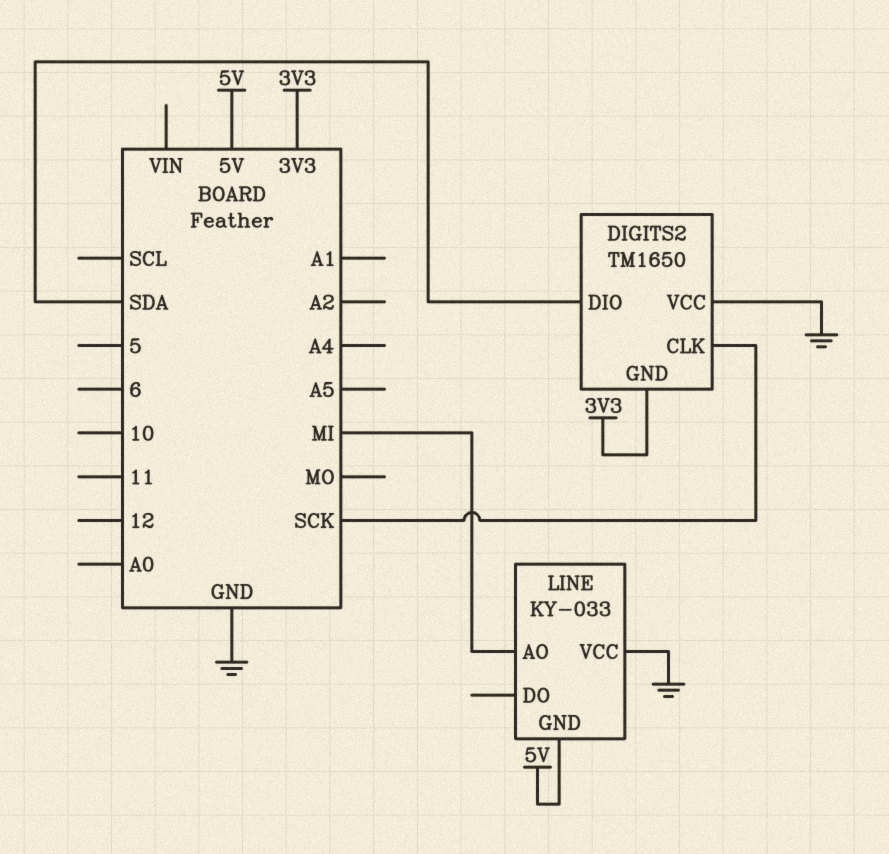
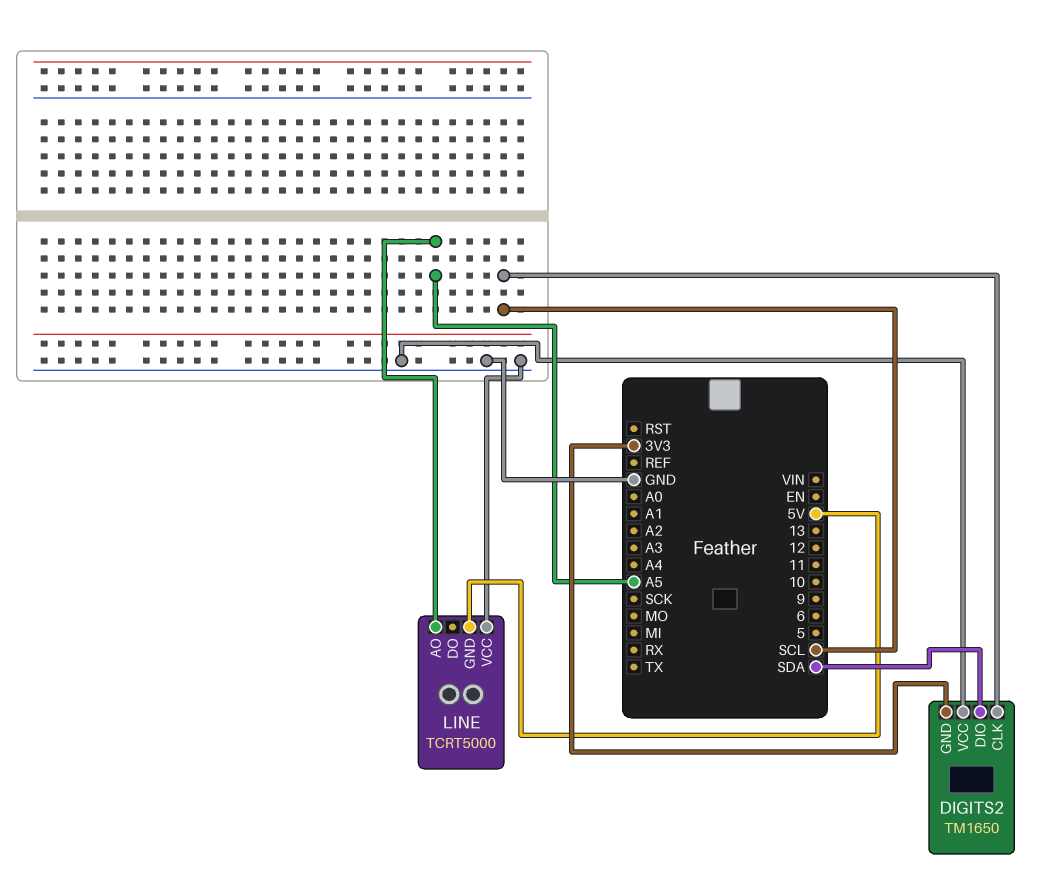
DIGITS2 pin CLK: SCK -> SCL
LINE: KY-033 -> TCRT5000
LINE pin AO: MI -> A5

